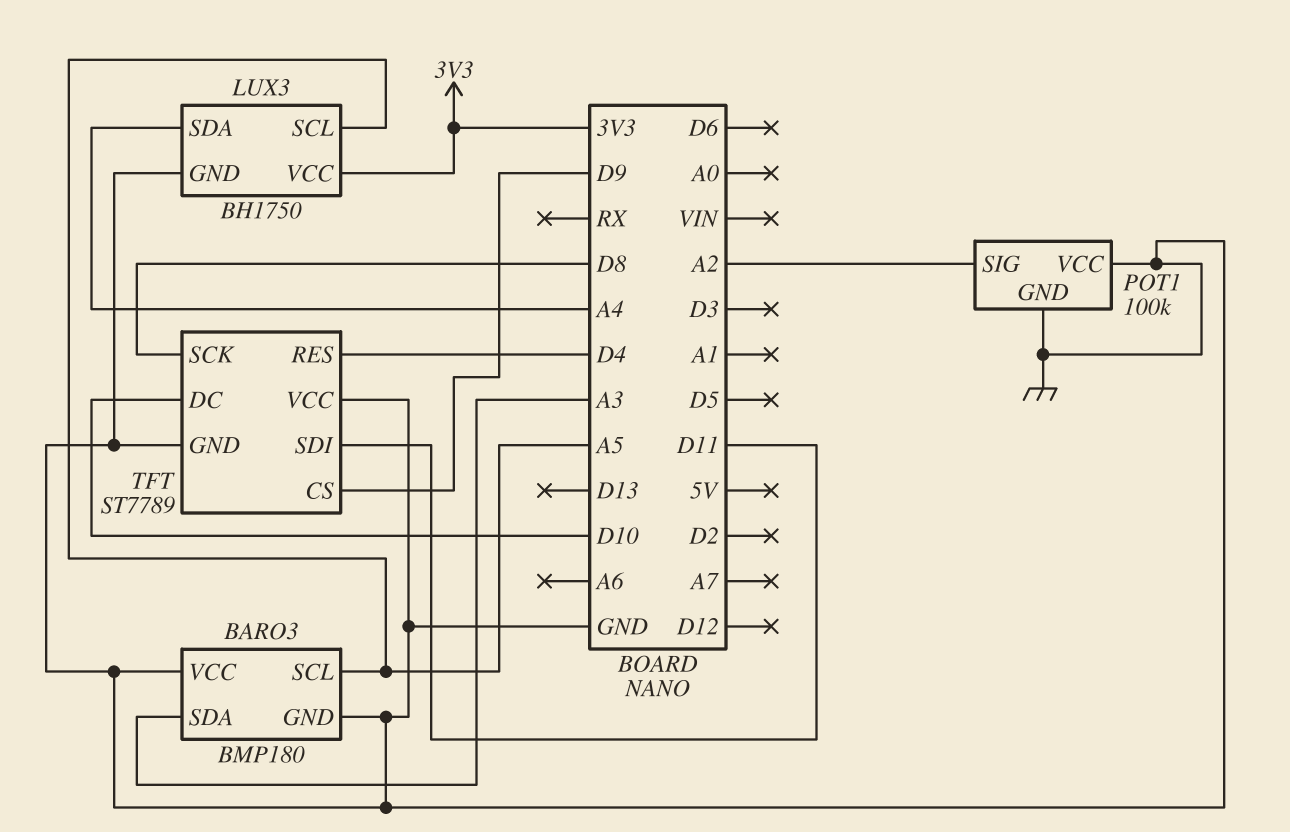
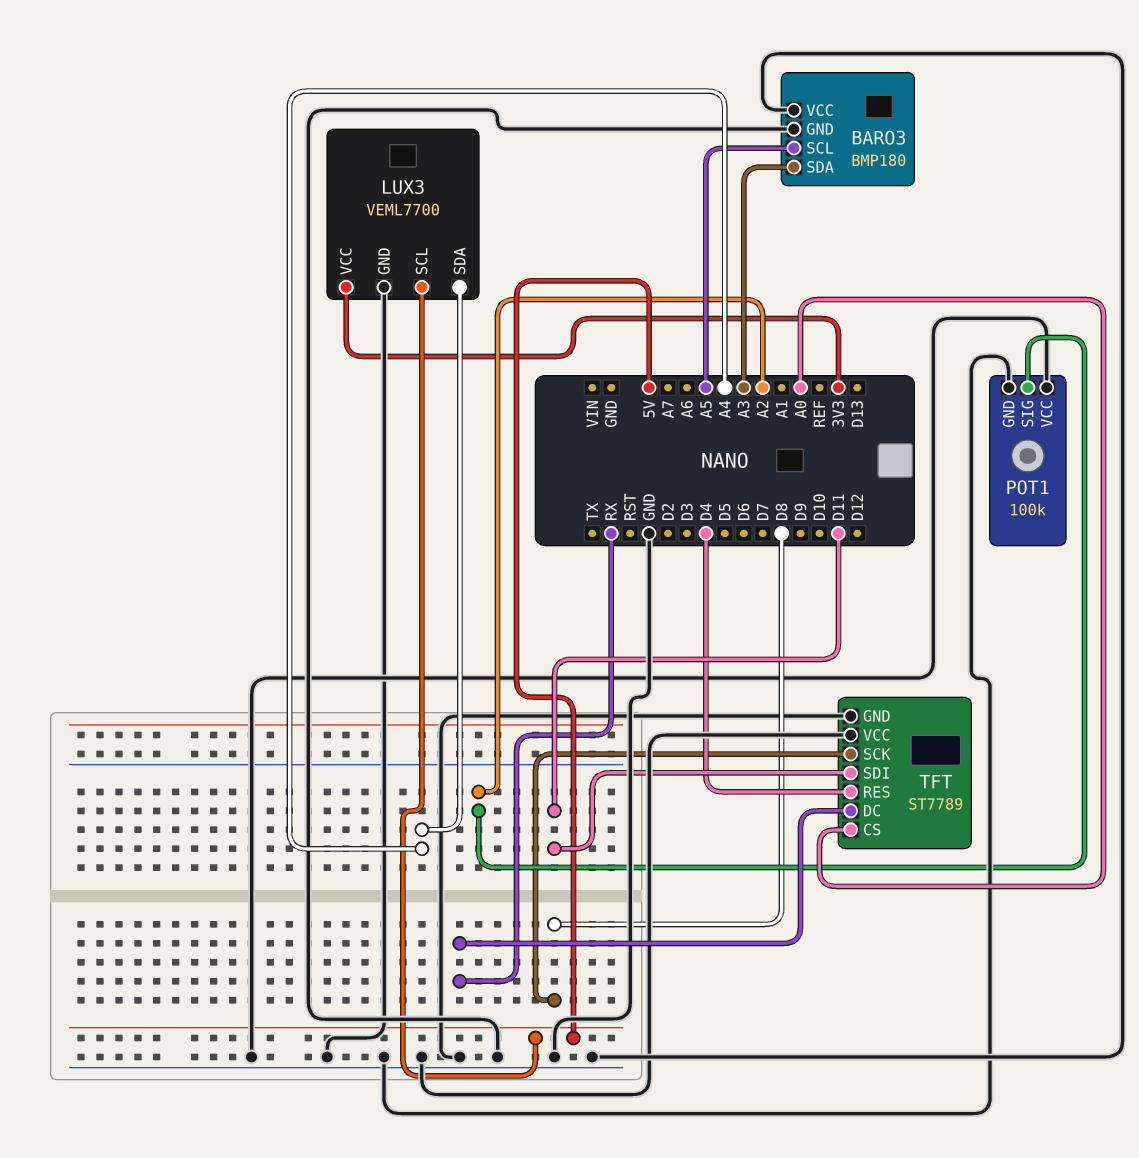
LUX3: BH1750 -> VEML7700
LUX3 pin SCL: A5 -> 5V
TFT pin CS: D9 -> A0
TFT pin DC: D10 -> RX

